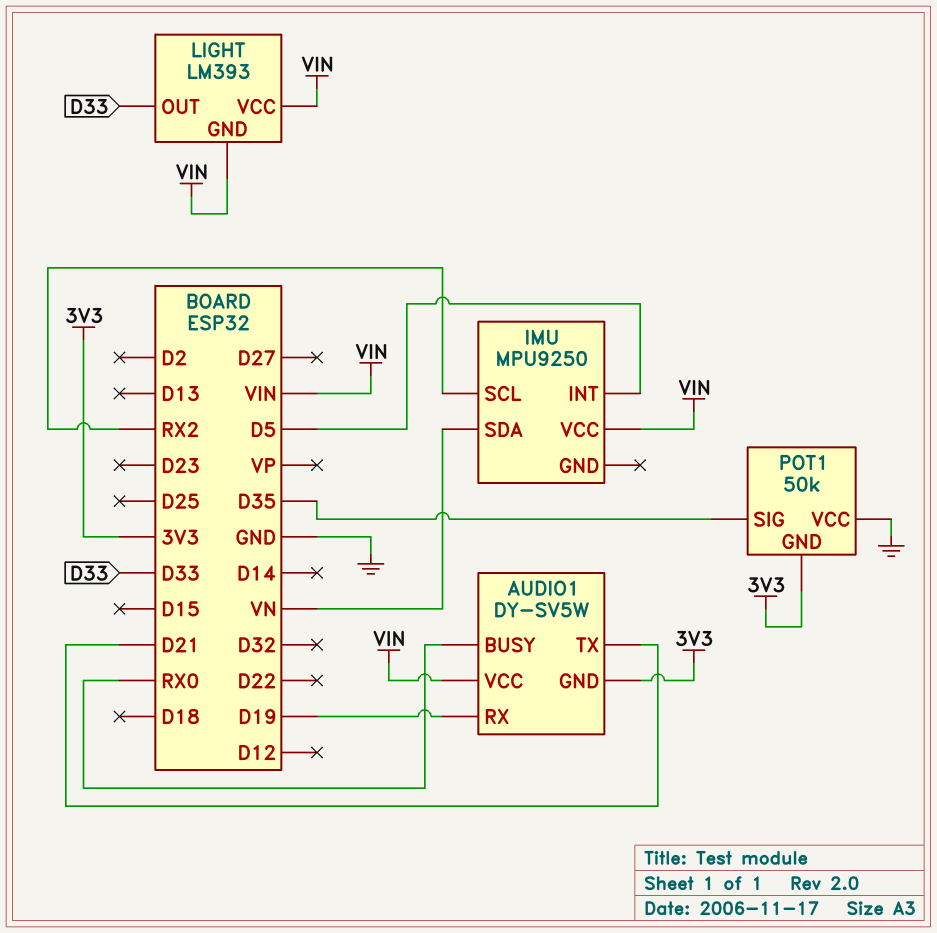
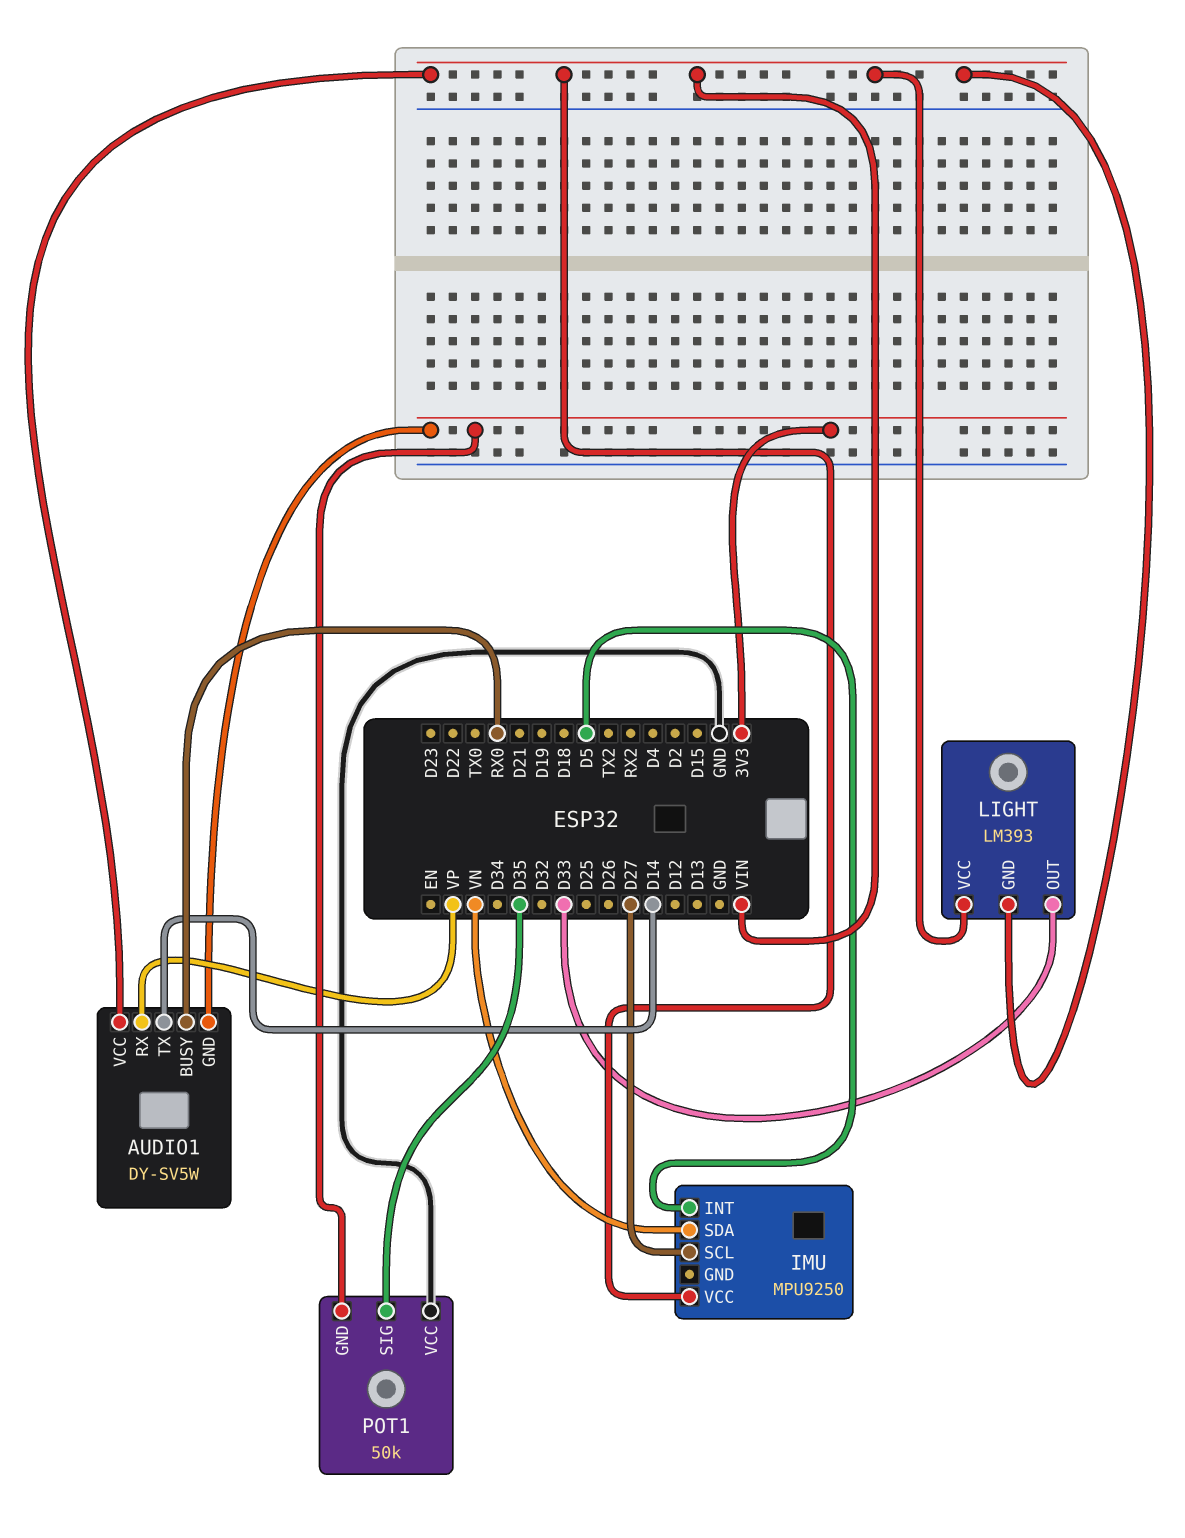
AUDIO1 pin RX: D19 -> VP
AUDIO1 pin TX: D21 -> D14
IMU pin SCL: RX2 -> D27

